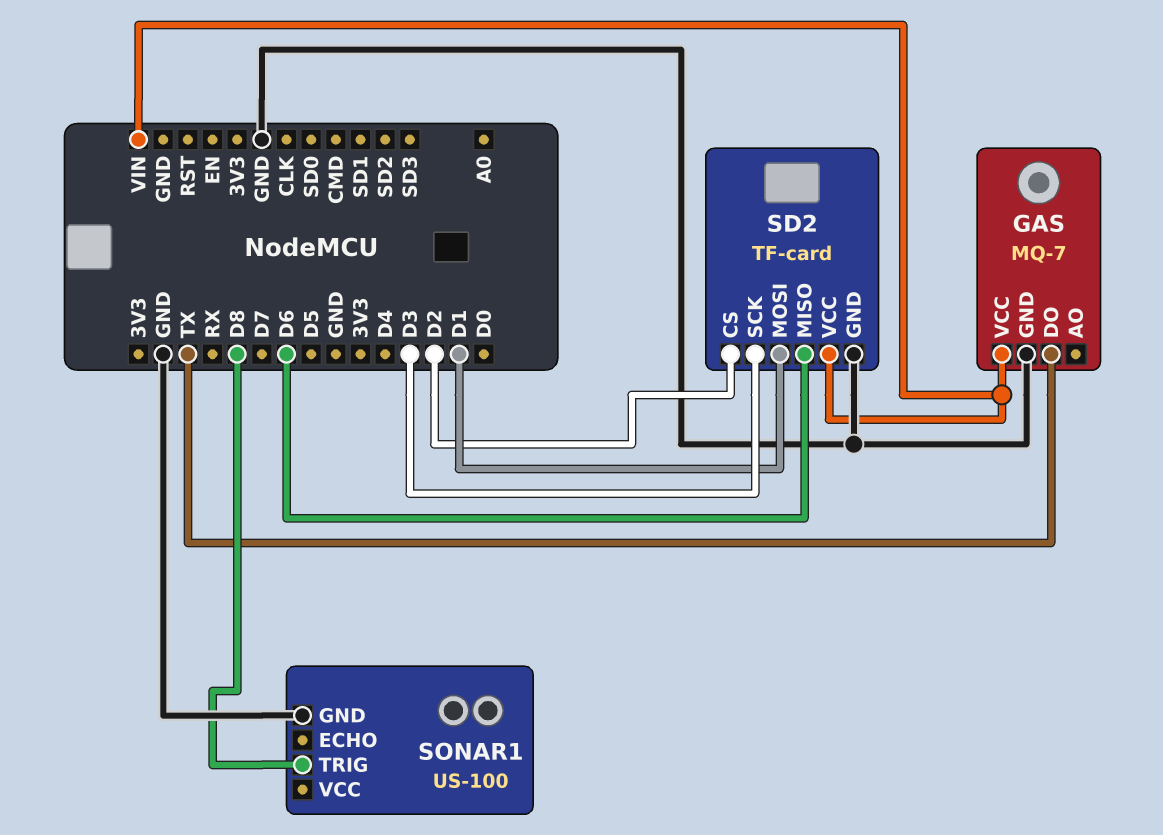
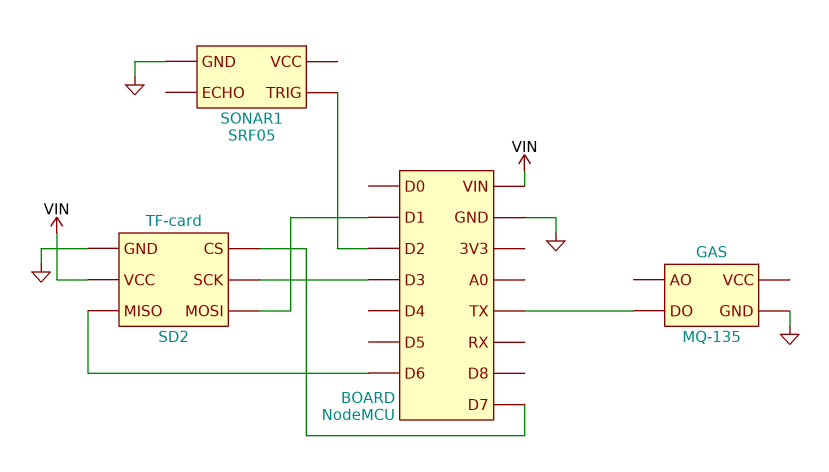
GAS: MQ-7 -> MQ-135
GAS pin VCC: VIN -> none
SD2 pin CS: D2 -> D7
SONAR1: US-100 -> SRF05
SONAR1 pin TRIG: D8 -> D2

